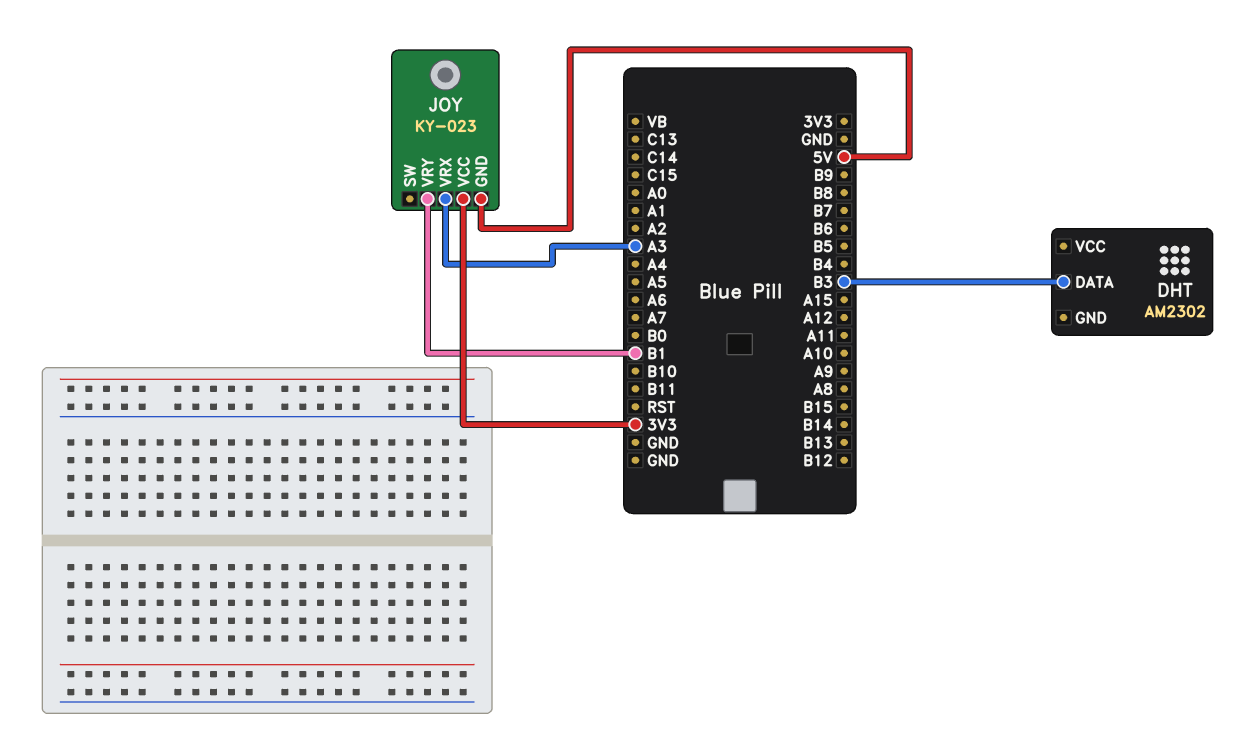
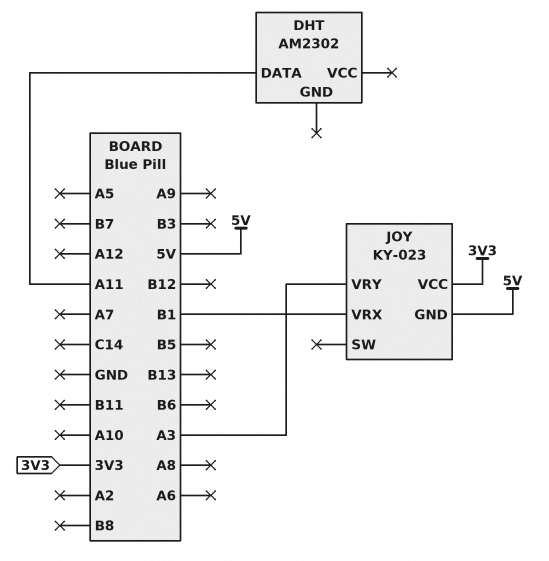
DHT pin DATA: B3 -> A11
JOY pin VRX: A3 -> B1
JOY pin VRY: B1 -> A3

